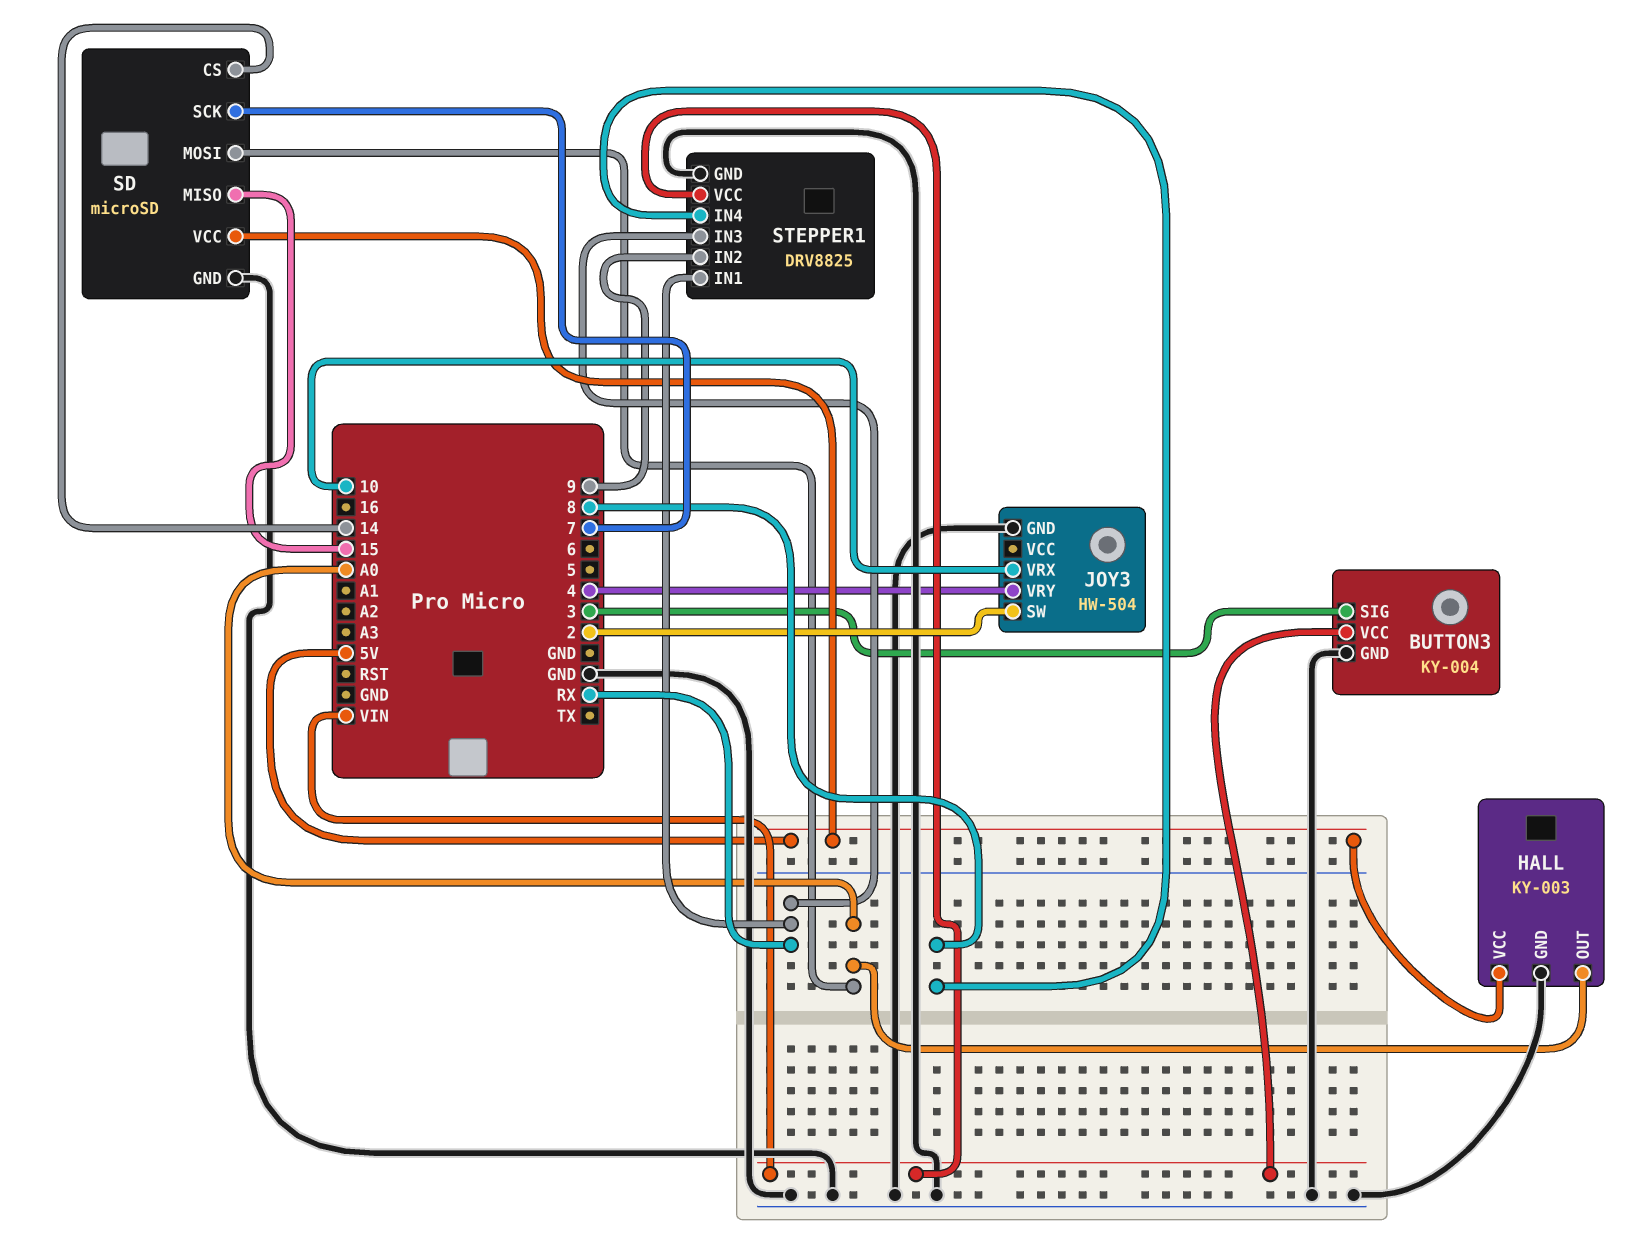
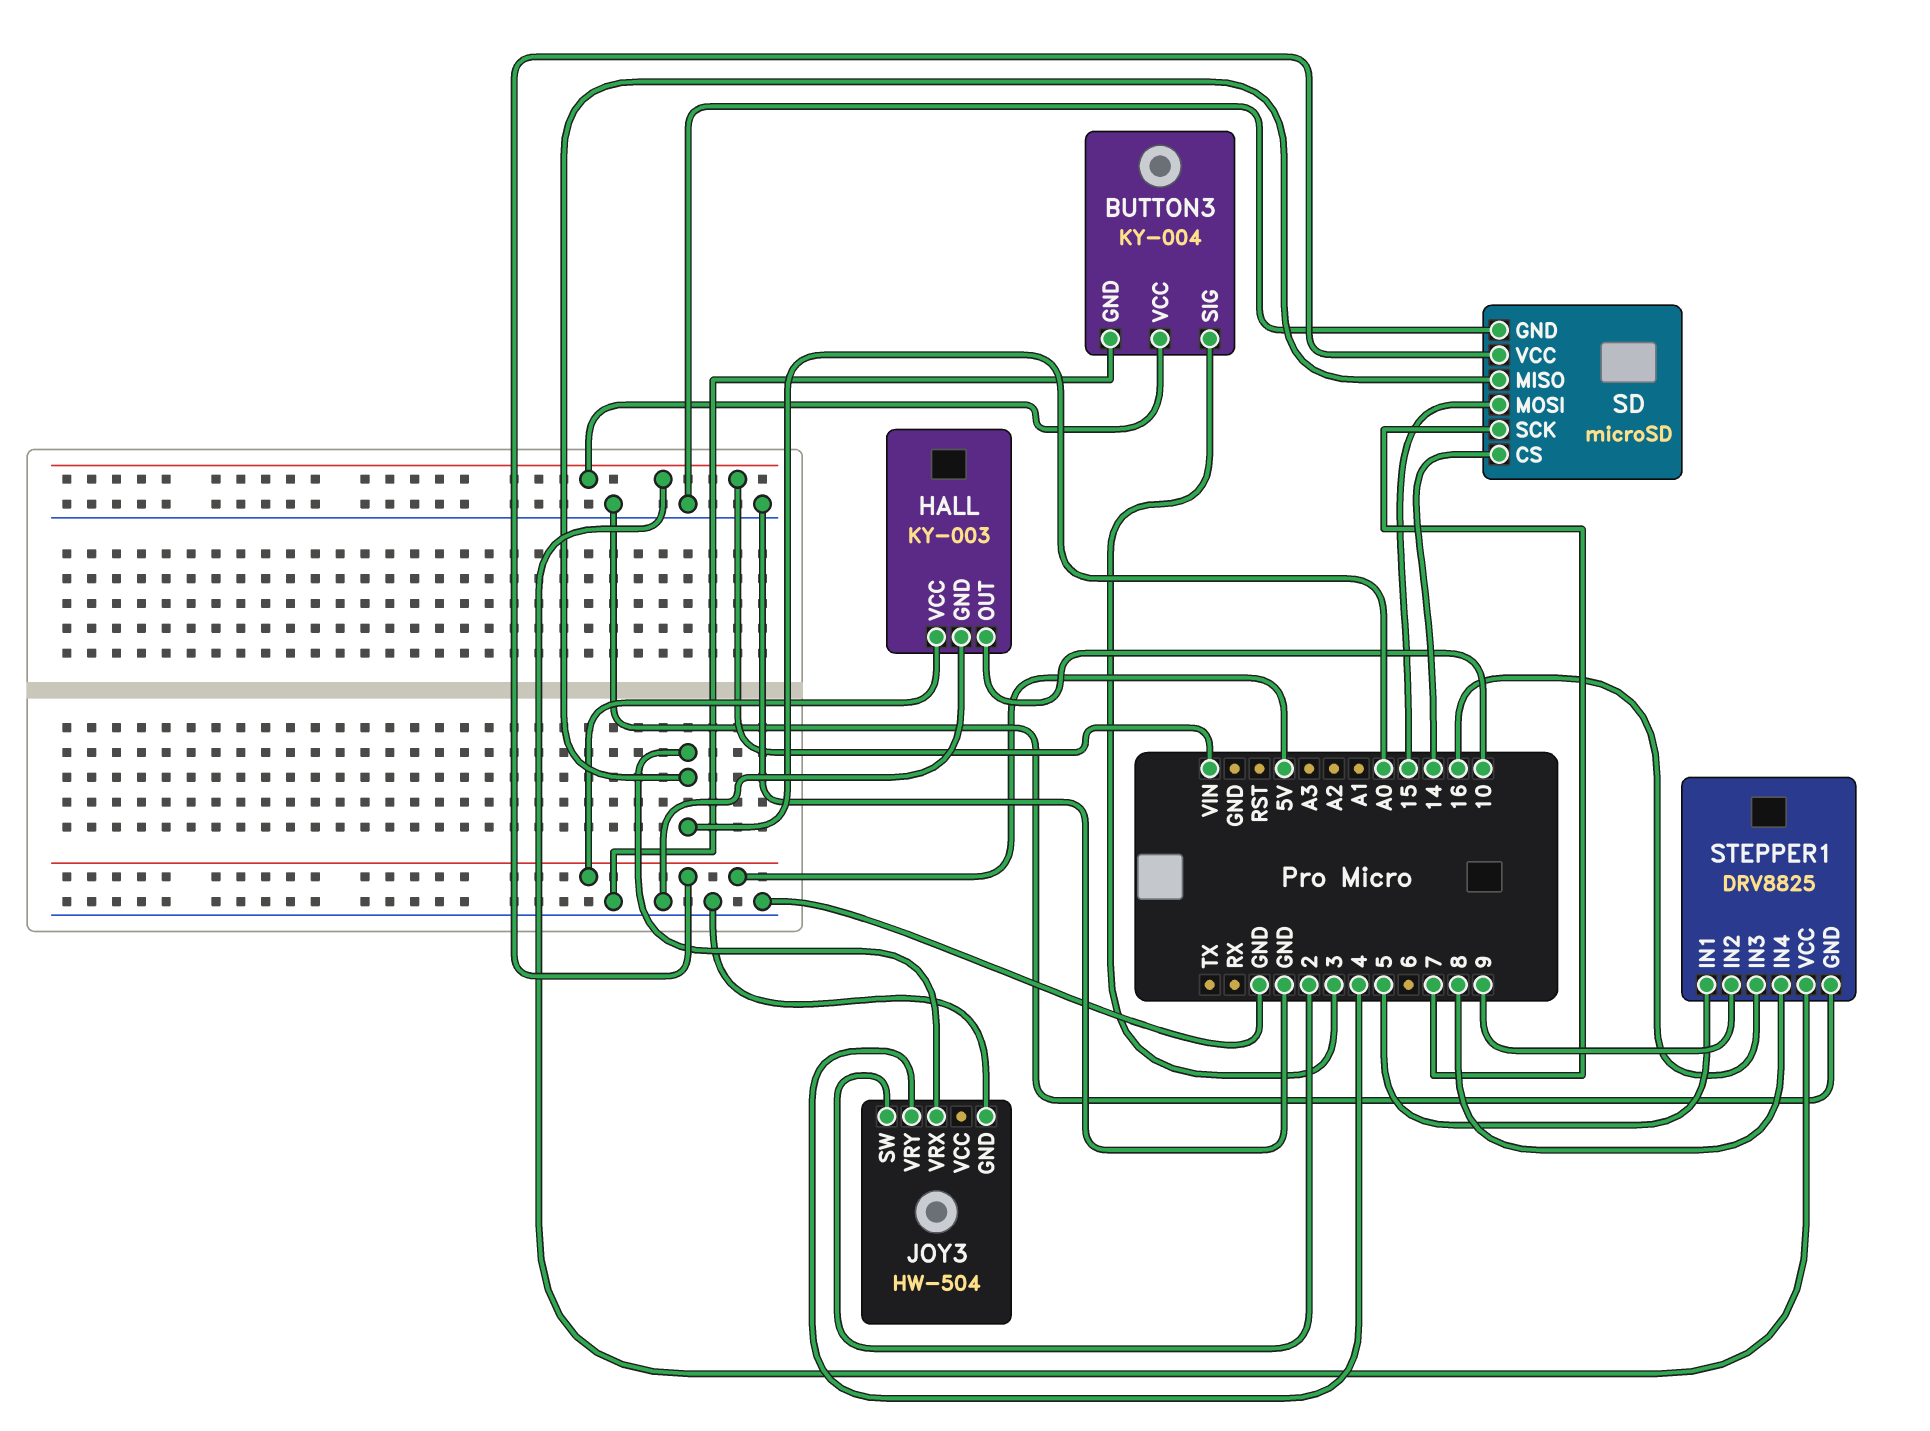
HALL pin OUT: A0 -> 10
JOY3 pin VRX: 10 -> A0
SD pin MISO: 15 -> A0
SD pin MOSI: A0 -> 15
STEPPER1 pin IN1: RX -> 5
STEPPER1 pin IN3: RX -> 16

